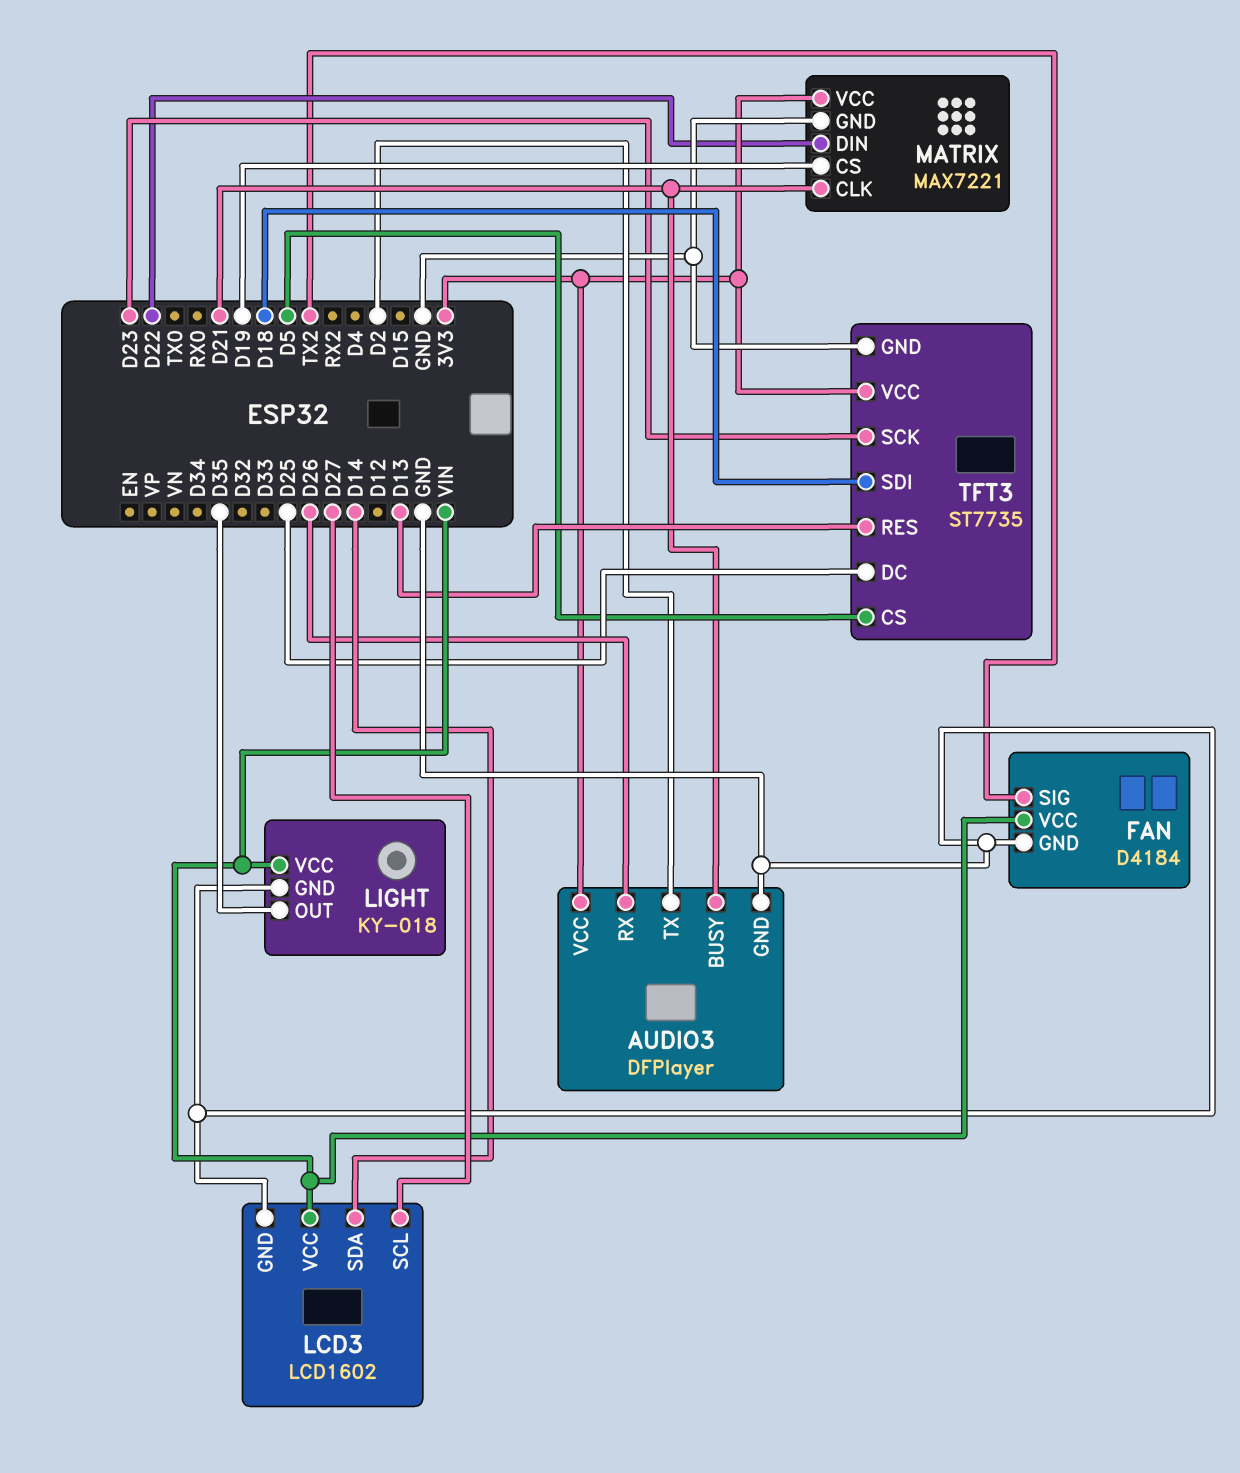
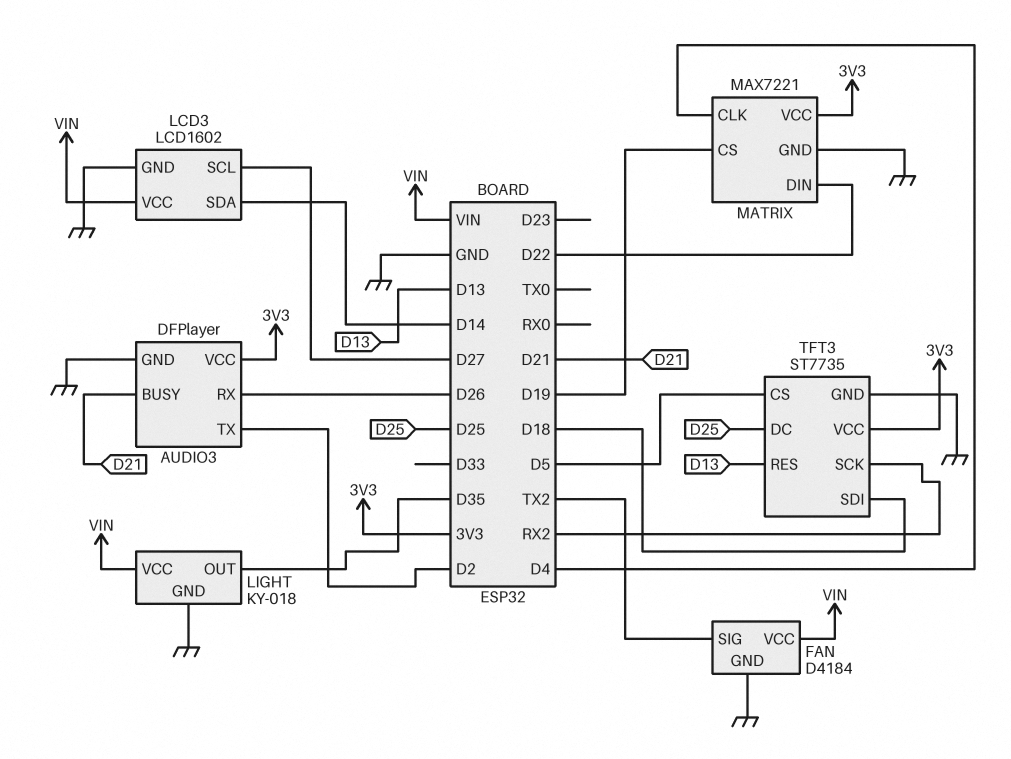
MATRIX pin CLK: D21 -> D4
TFT3 pin SCK: D23 -> RX2

